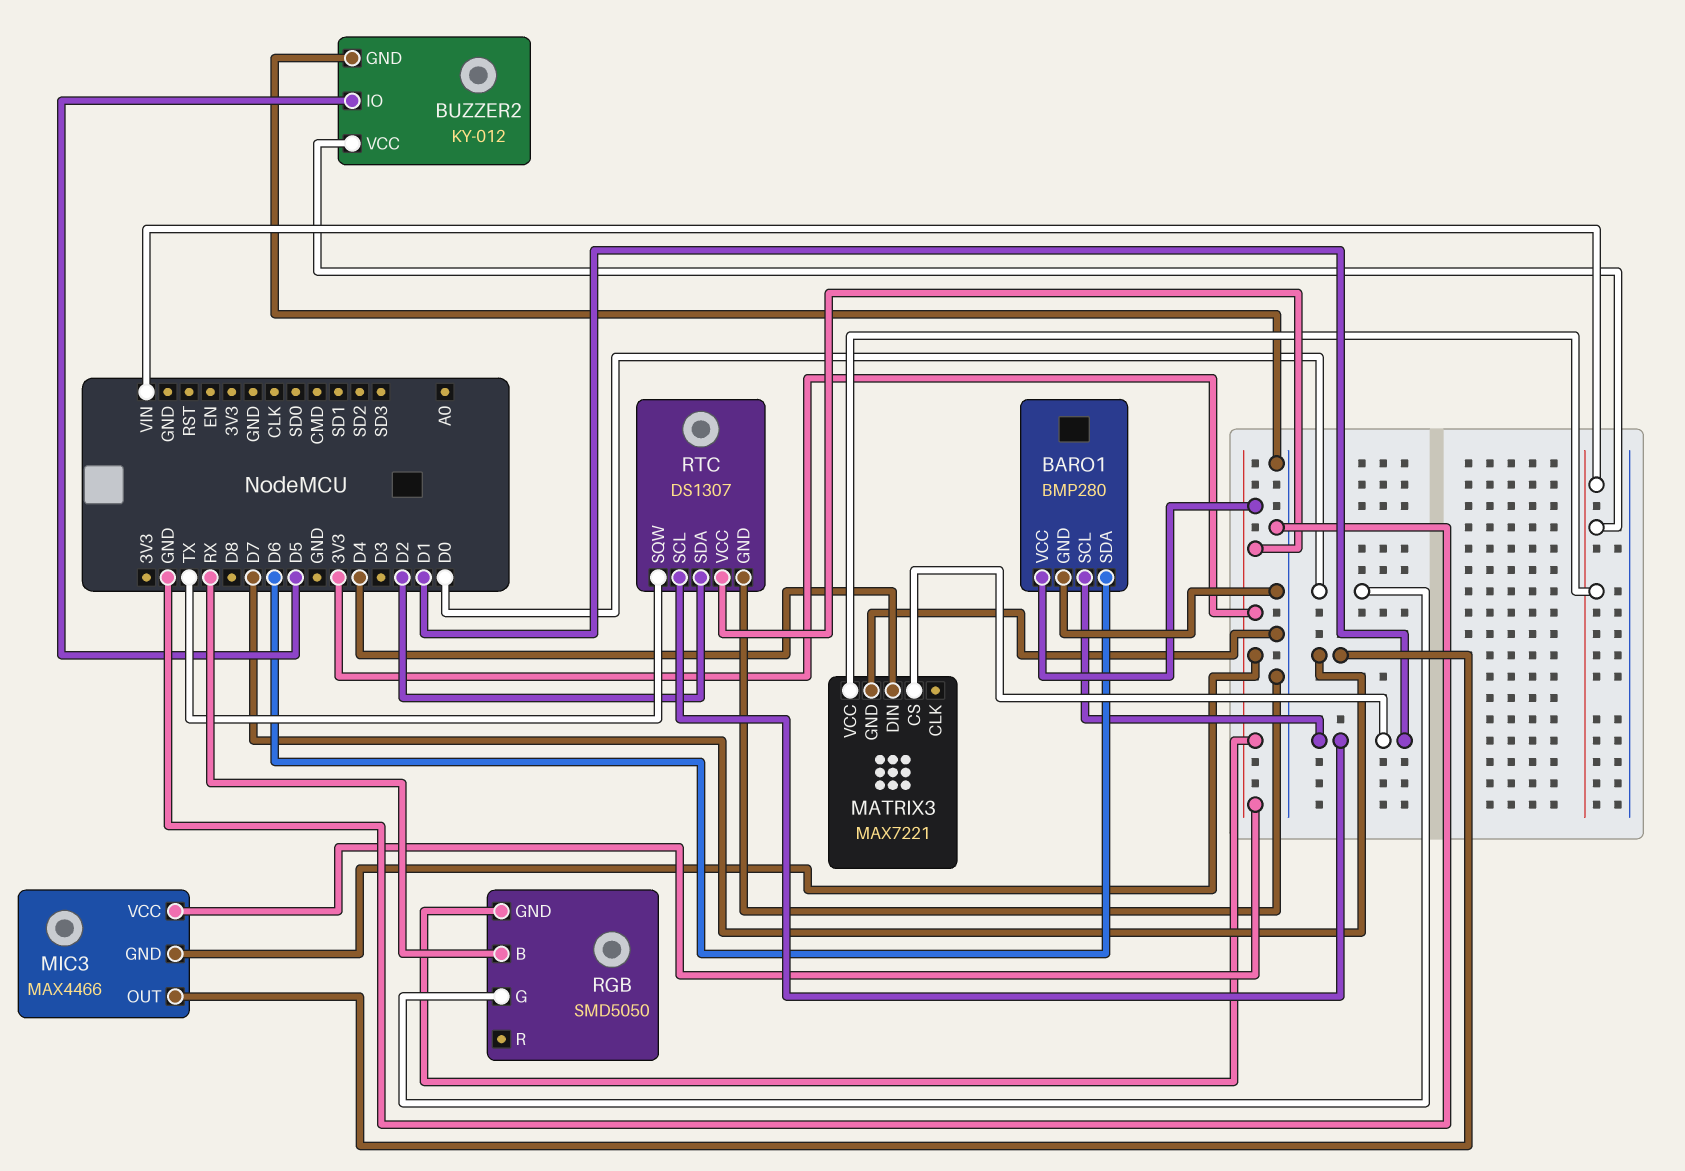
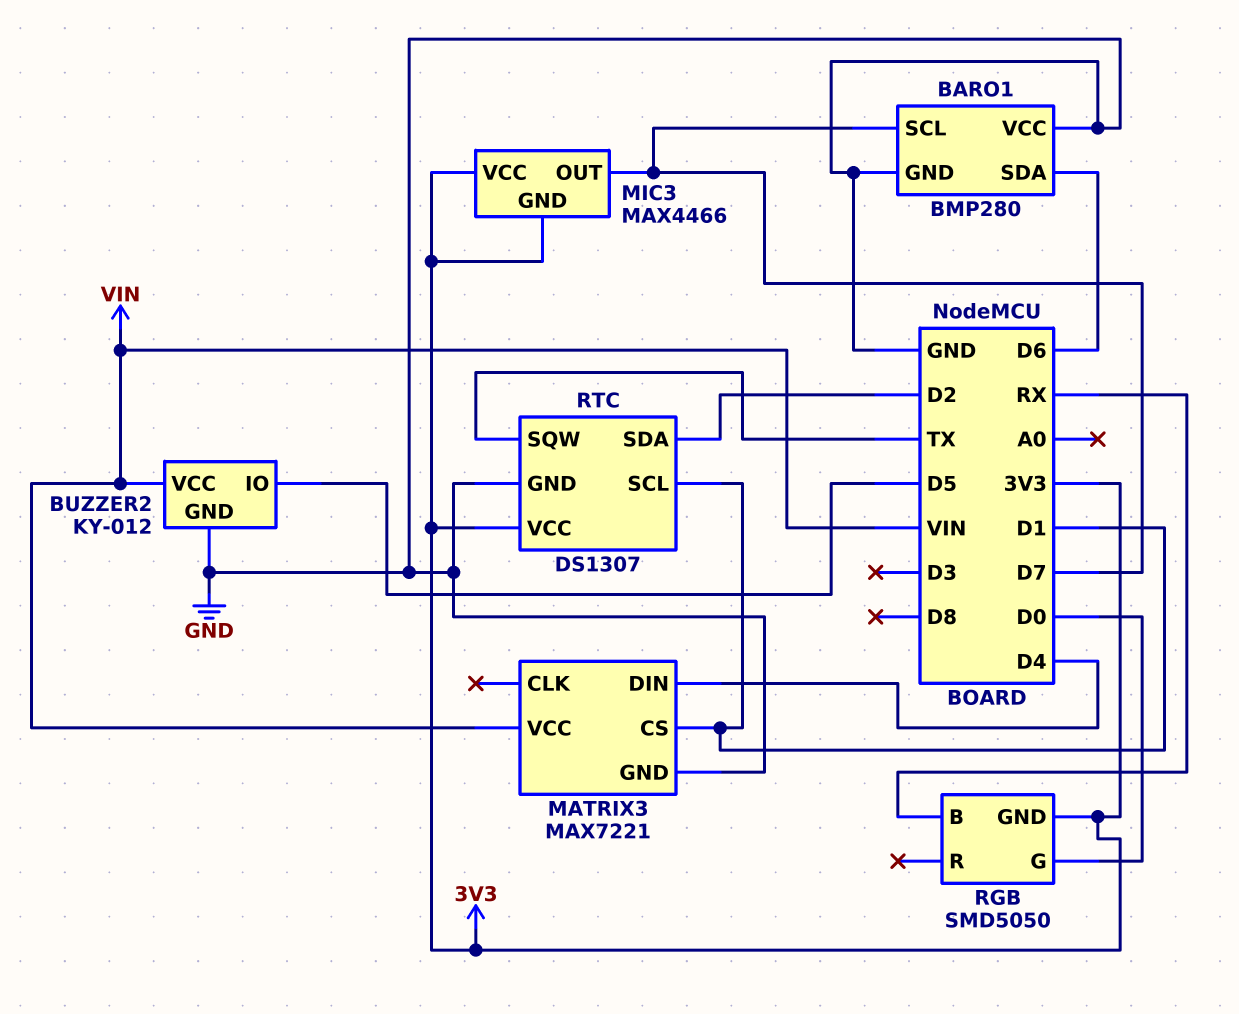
BARO1 pin SCL: D1 -> D7
BARO1 pin VCC: 3V3 -> GND

